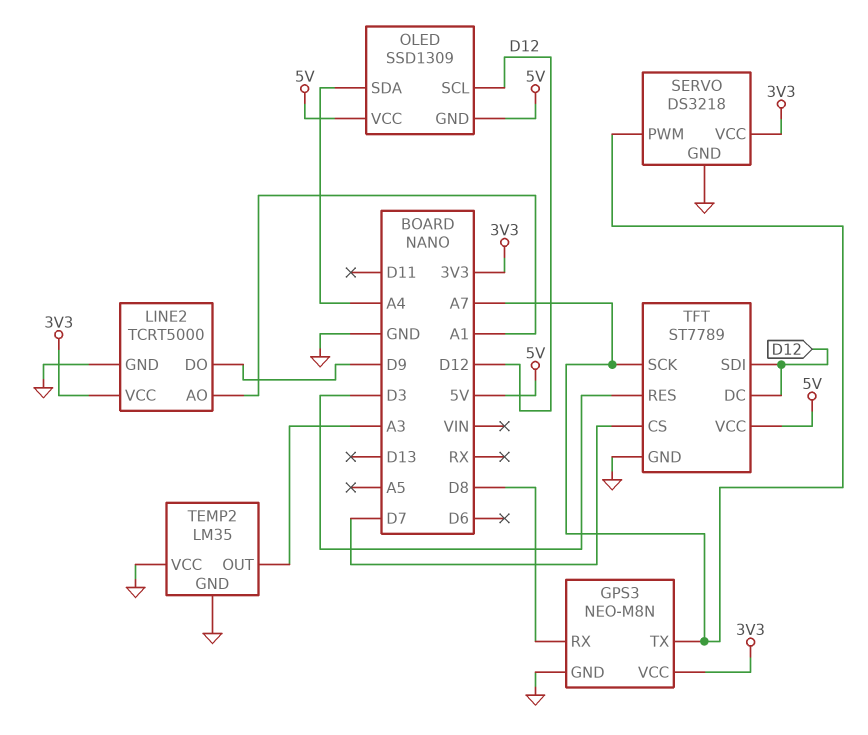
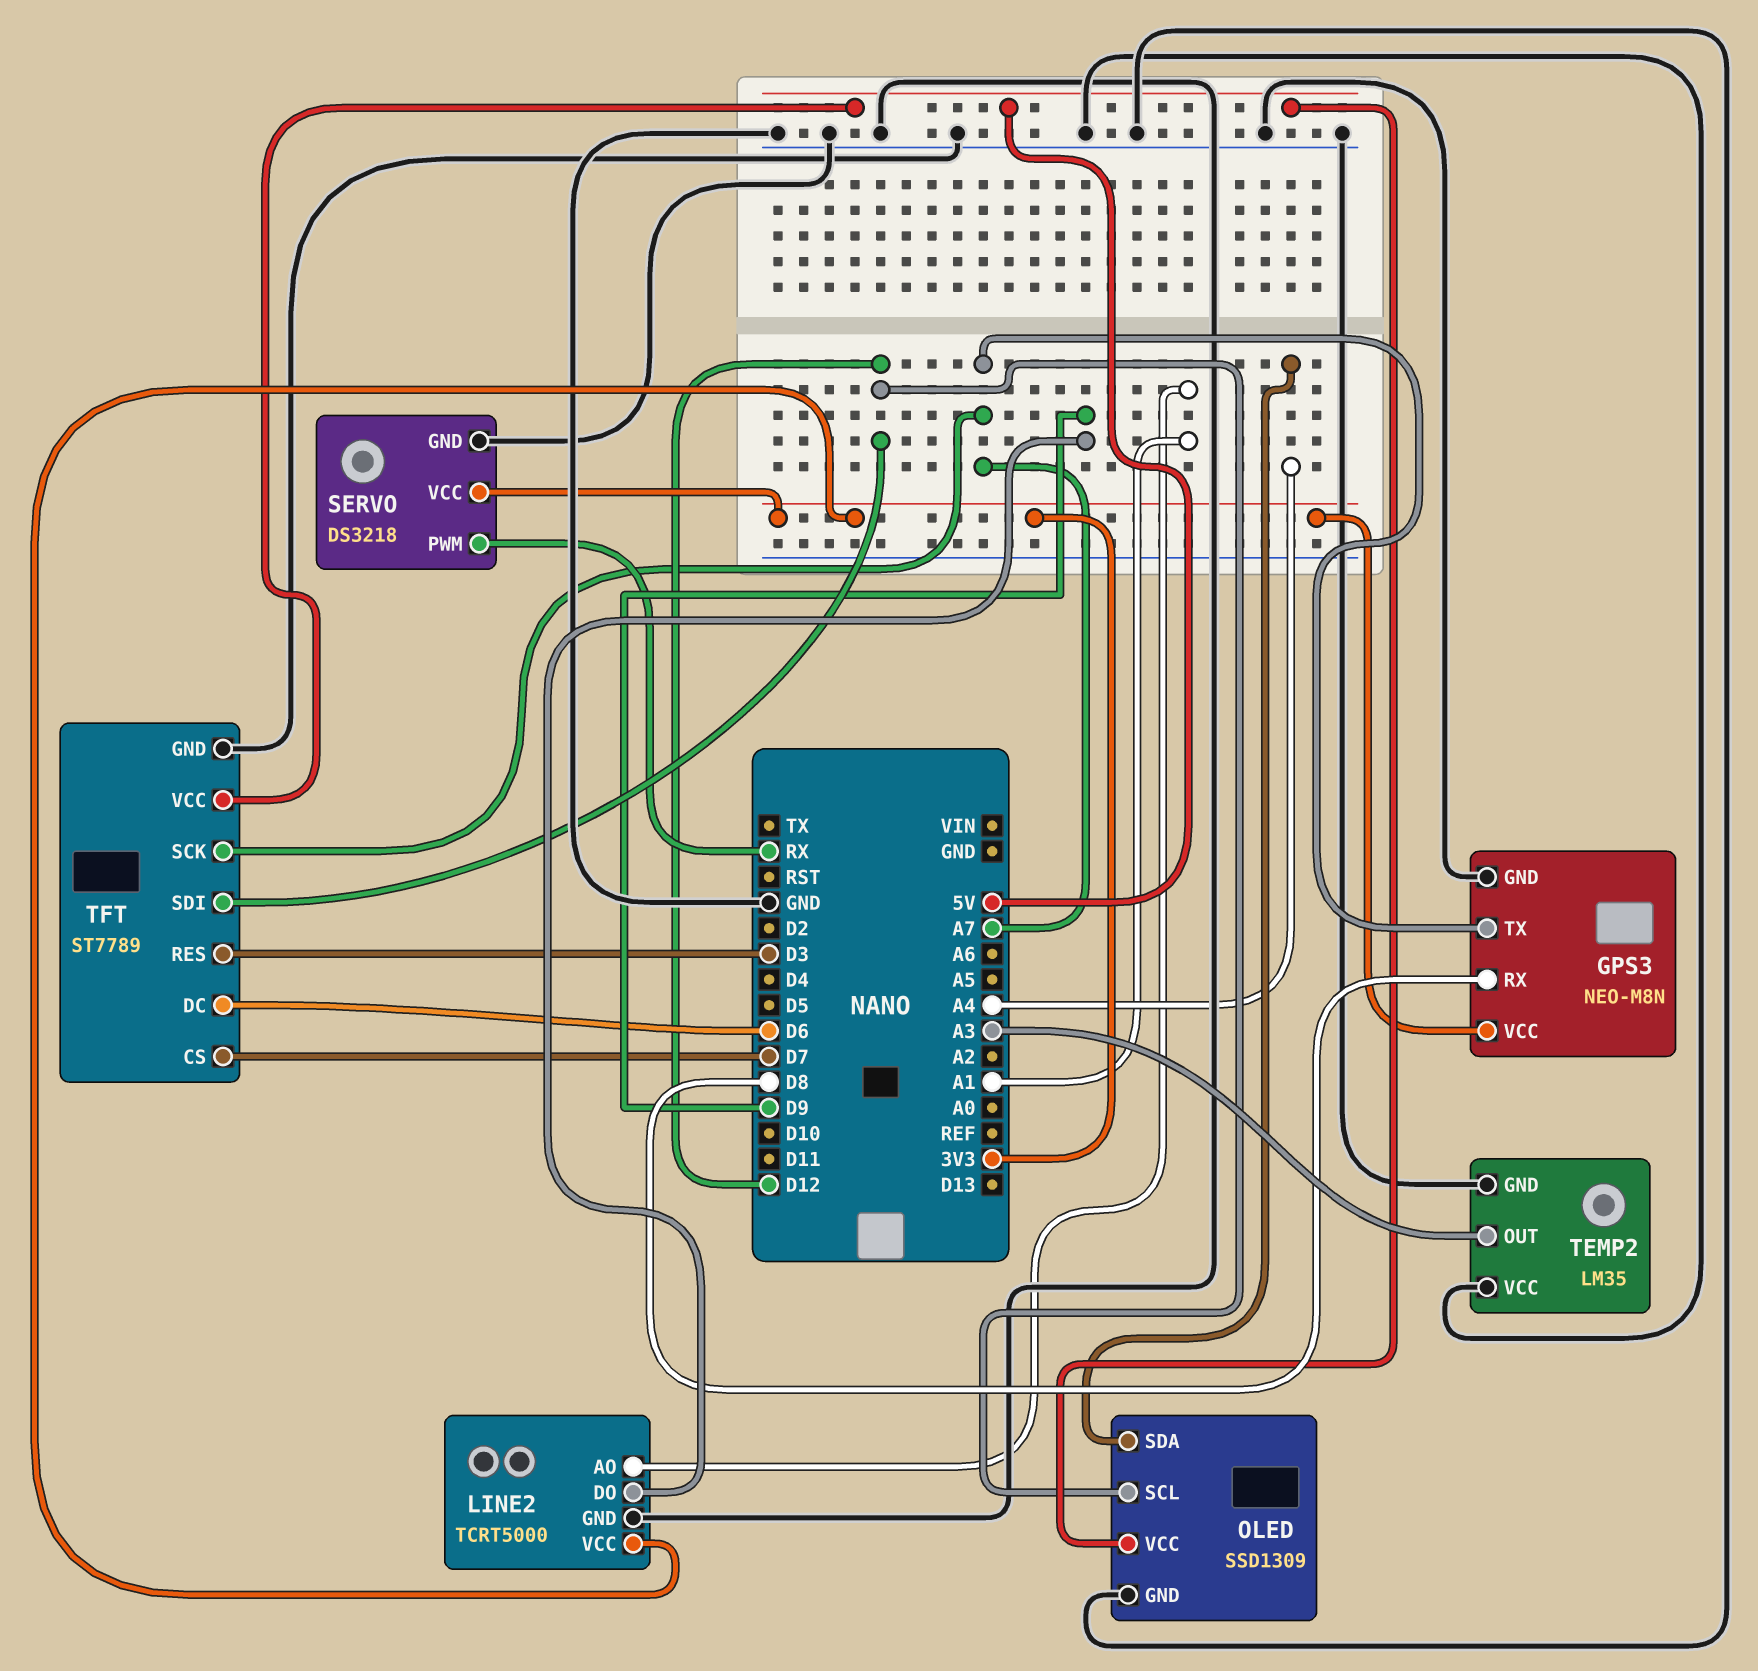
OLED pin GND: 5V -> GND
SERVO pin PWM: A7 -> RX
TFT pin DC: D12 -> D6

